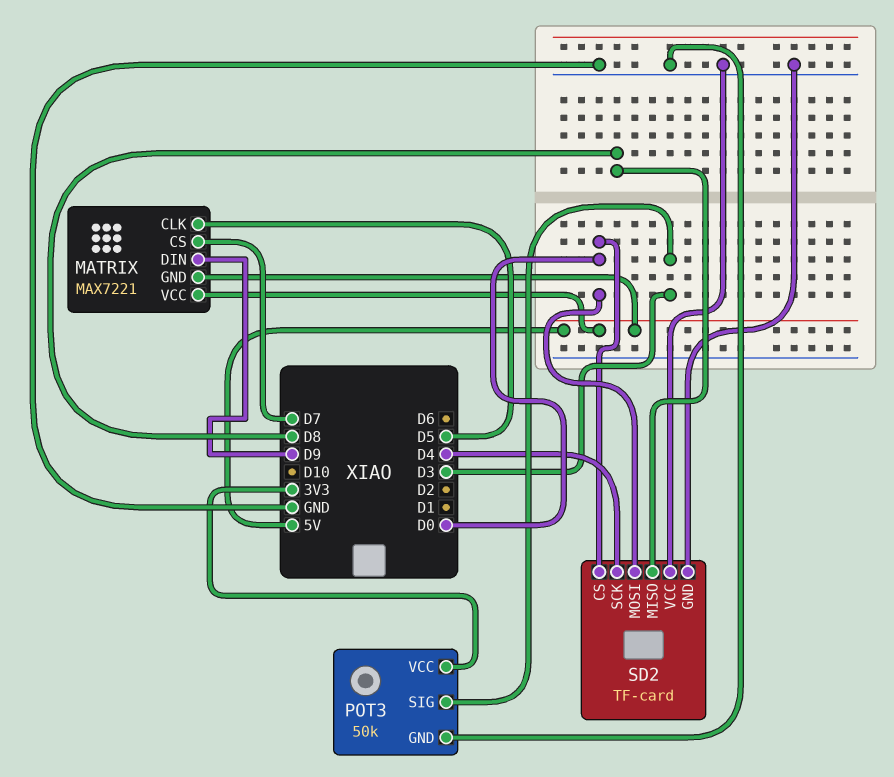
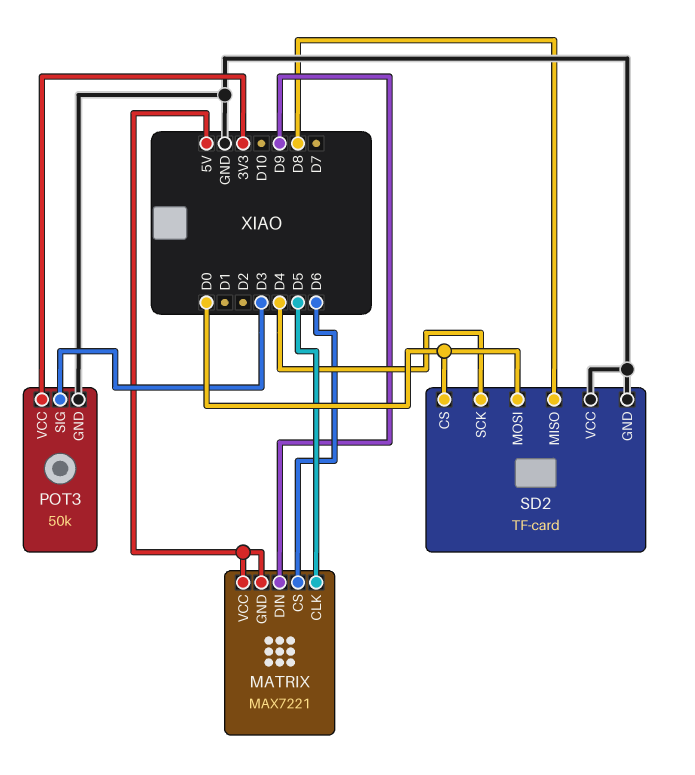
MATRIX pin CS: D7 -> D6

